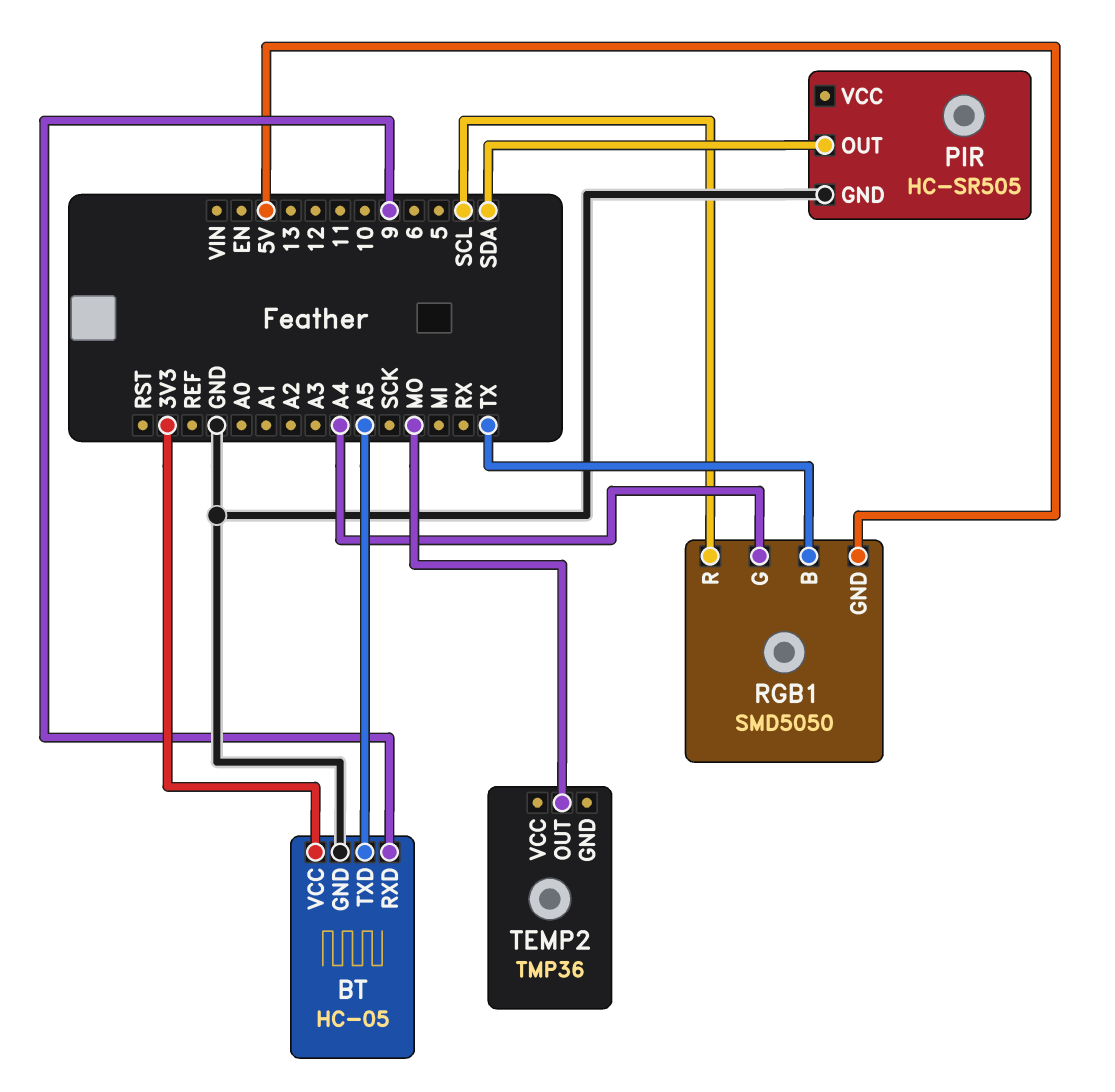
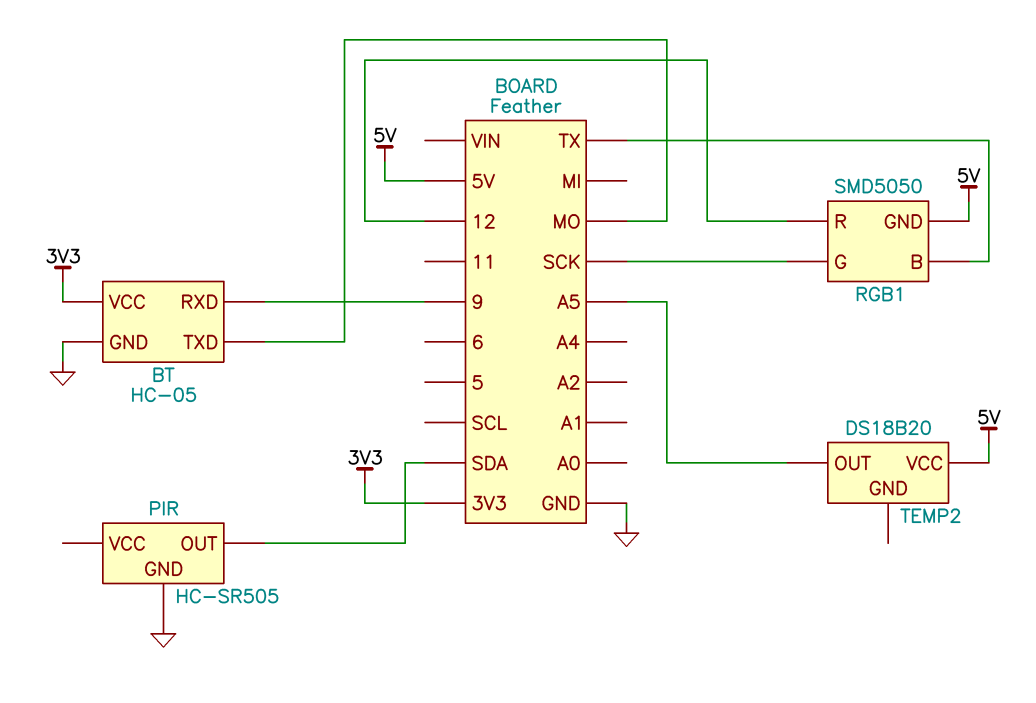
BT pin TXD: A5 -> MO
RGB1 pin G: A4 -> SCK
RGB1 pin R: SCL -> 12
TEMP2: TMP36 -> DS18B20
TEMP2 pin OUT: MO -> A5
TEMP2 pin VCC: none -> 5V

